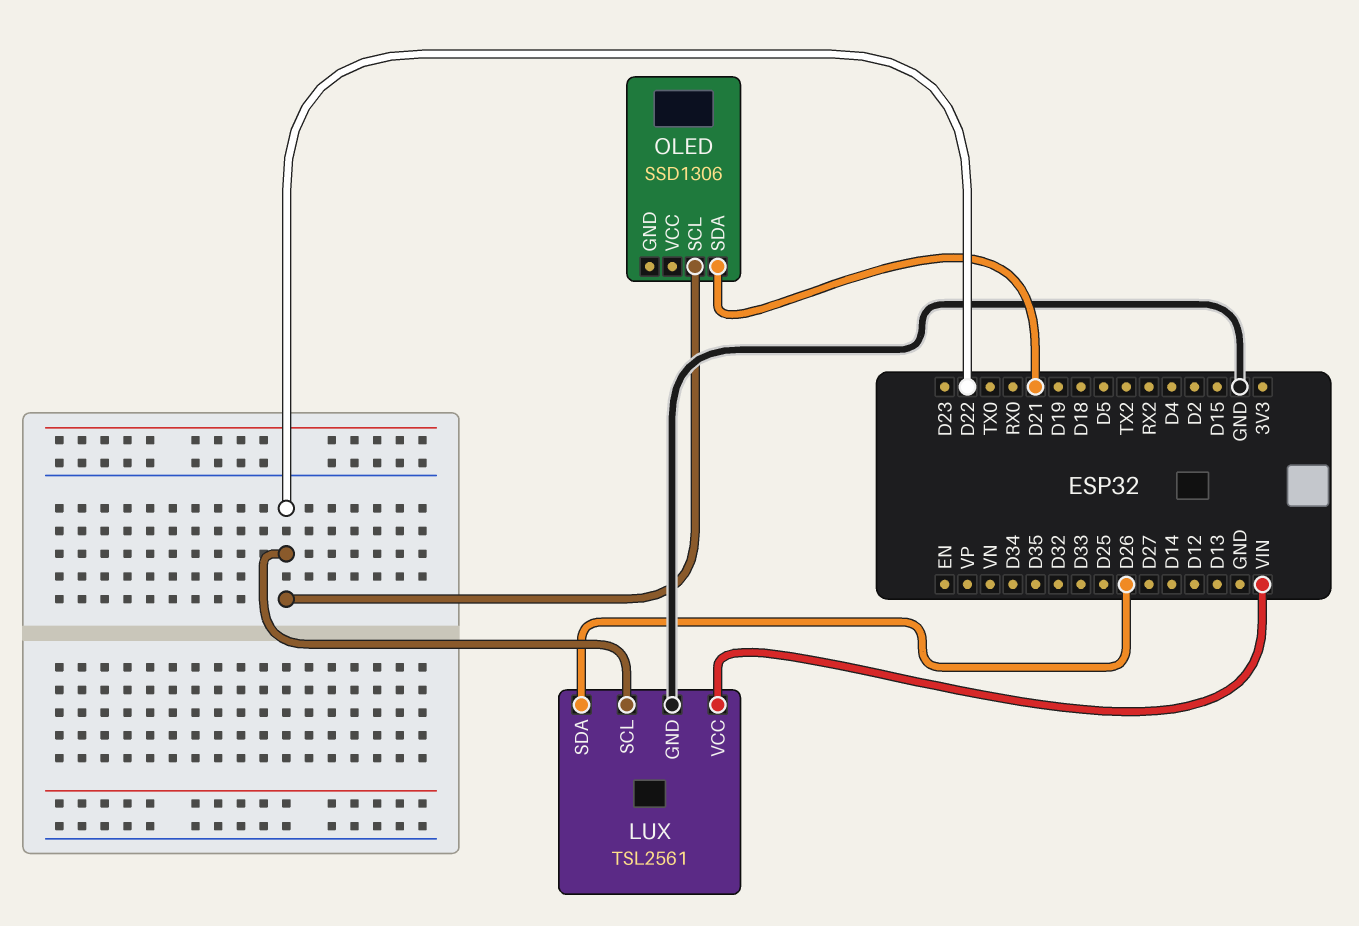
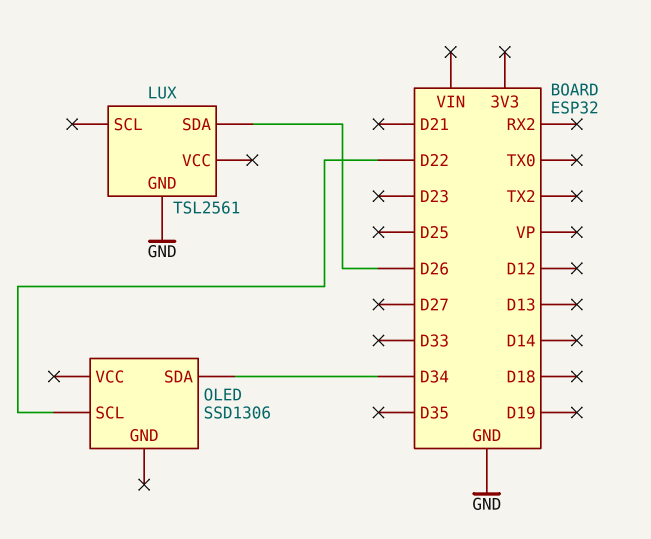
LUX pin SCL: D22 -> none
LUX pin VCC: VIN -> none
OLED pin SDA: D21 -> D34

